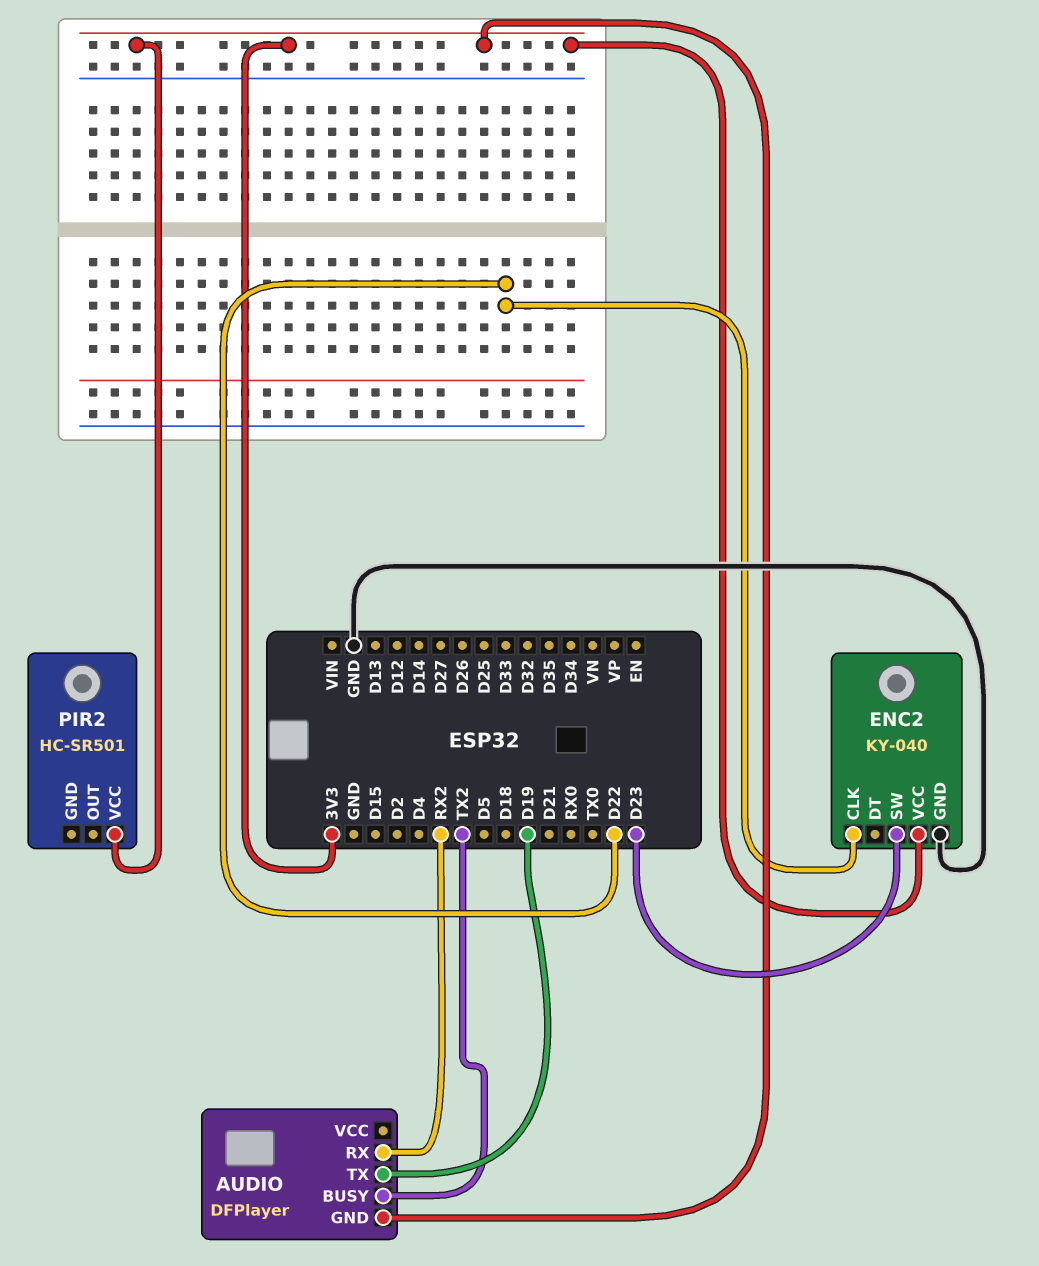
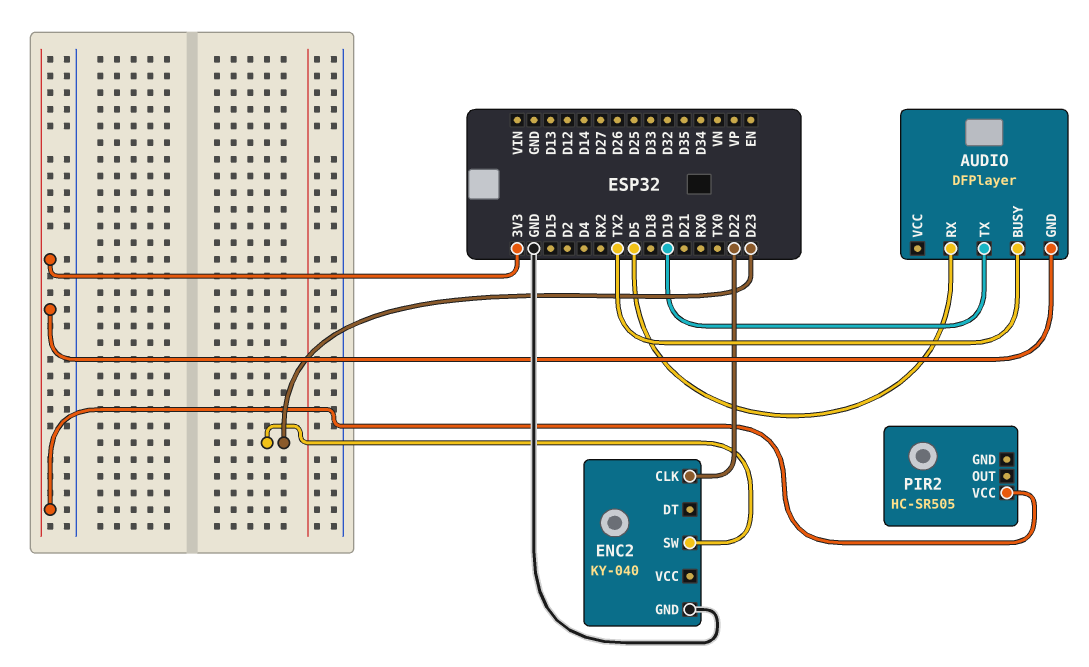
AUDIO pin RX: RX2 -> D5
ENC2 pin VCC: 3V3 -> none
PIR2: HC-SR501 -> HC-SR505

